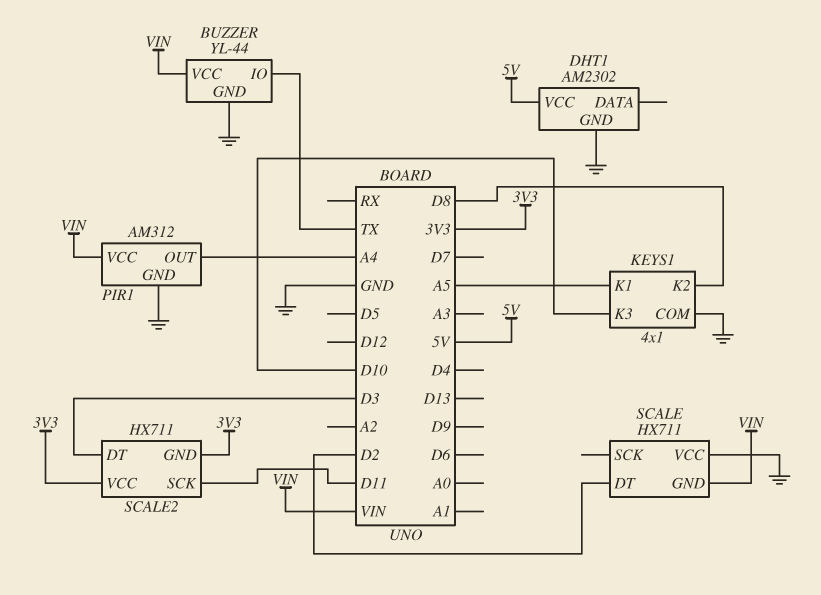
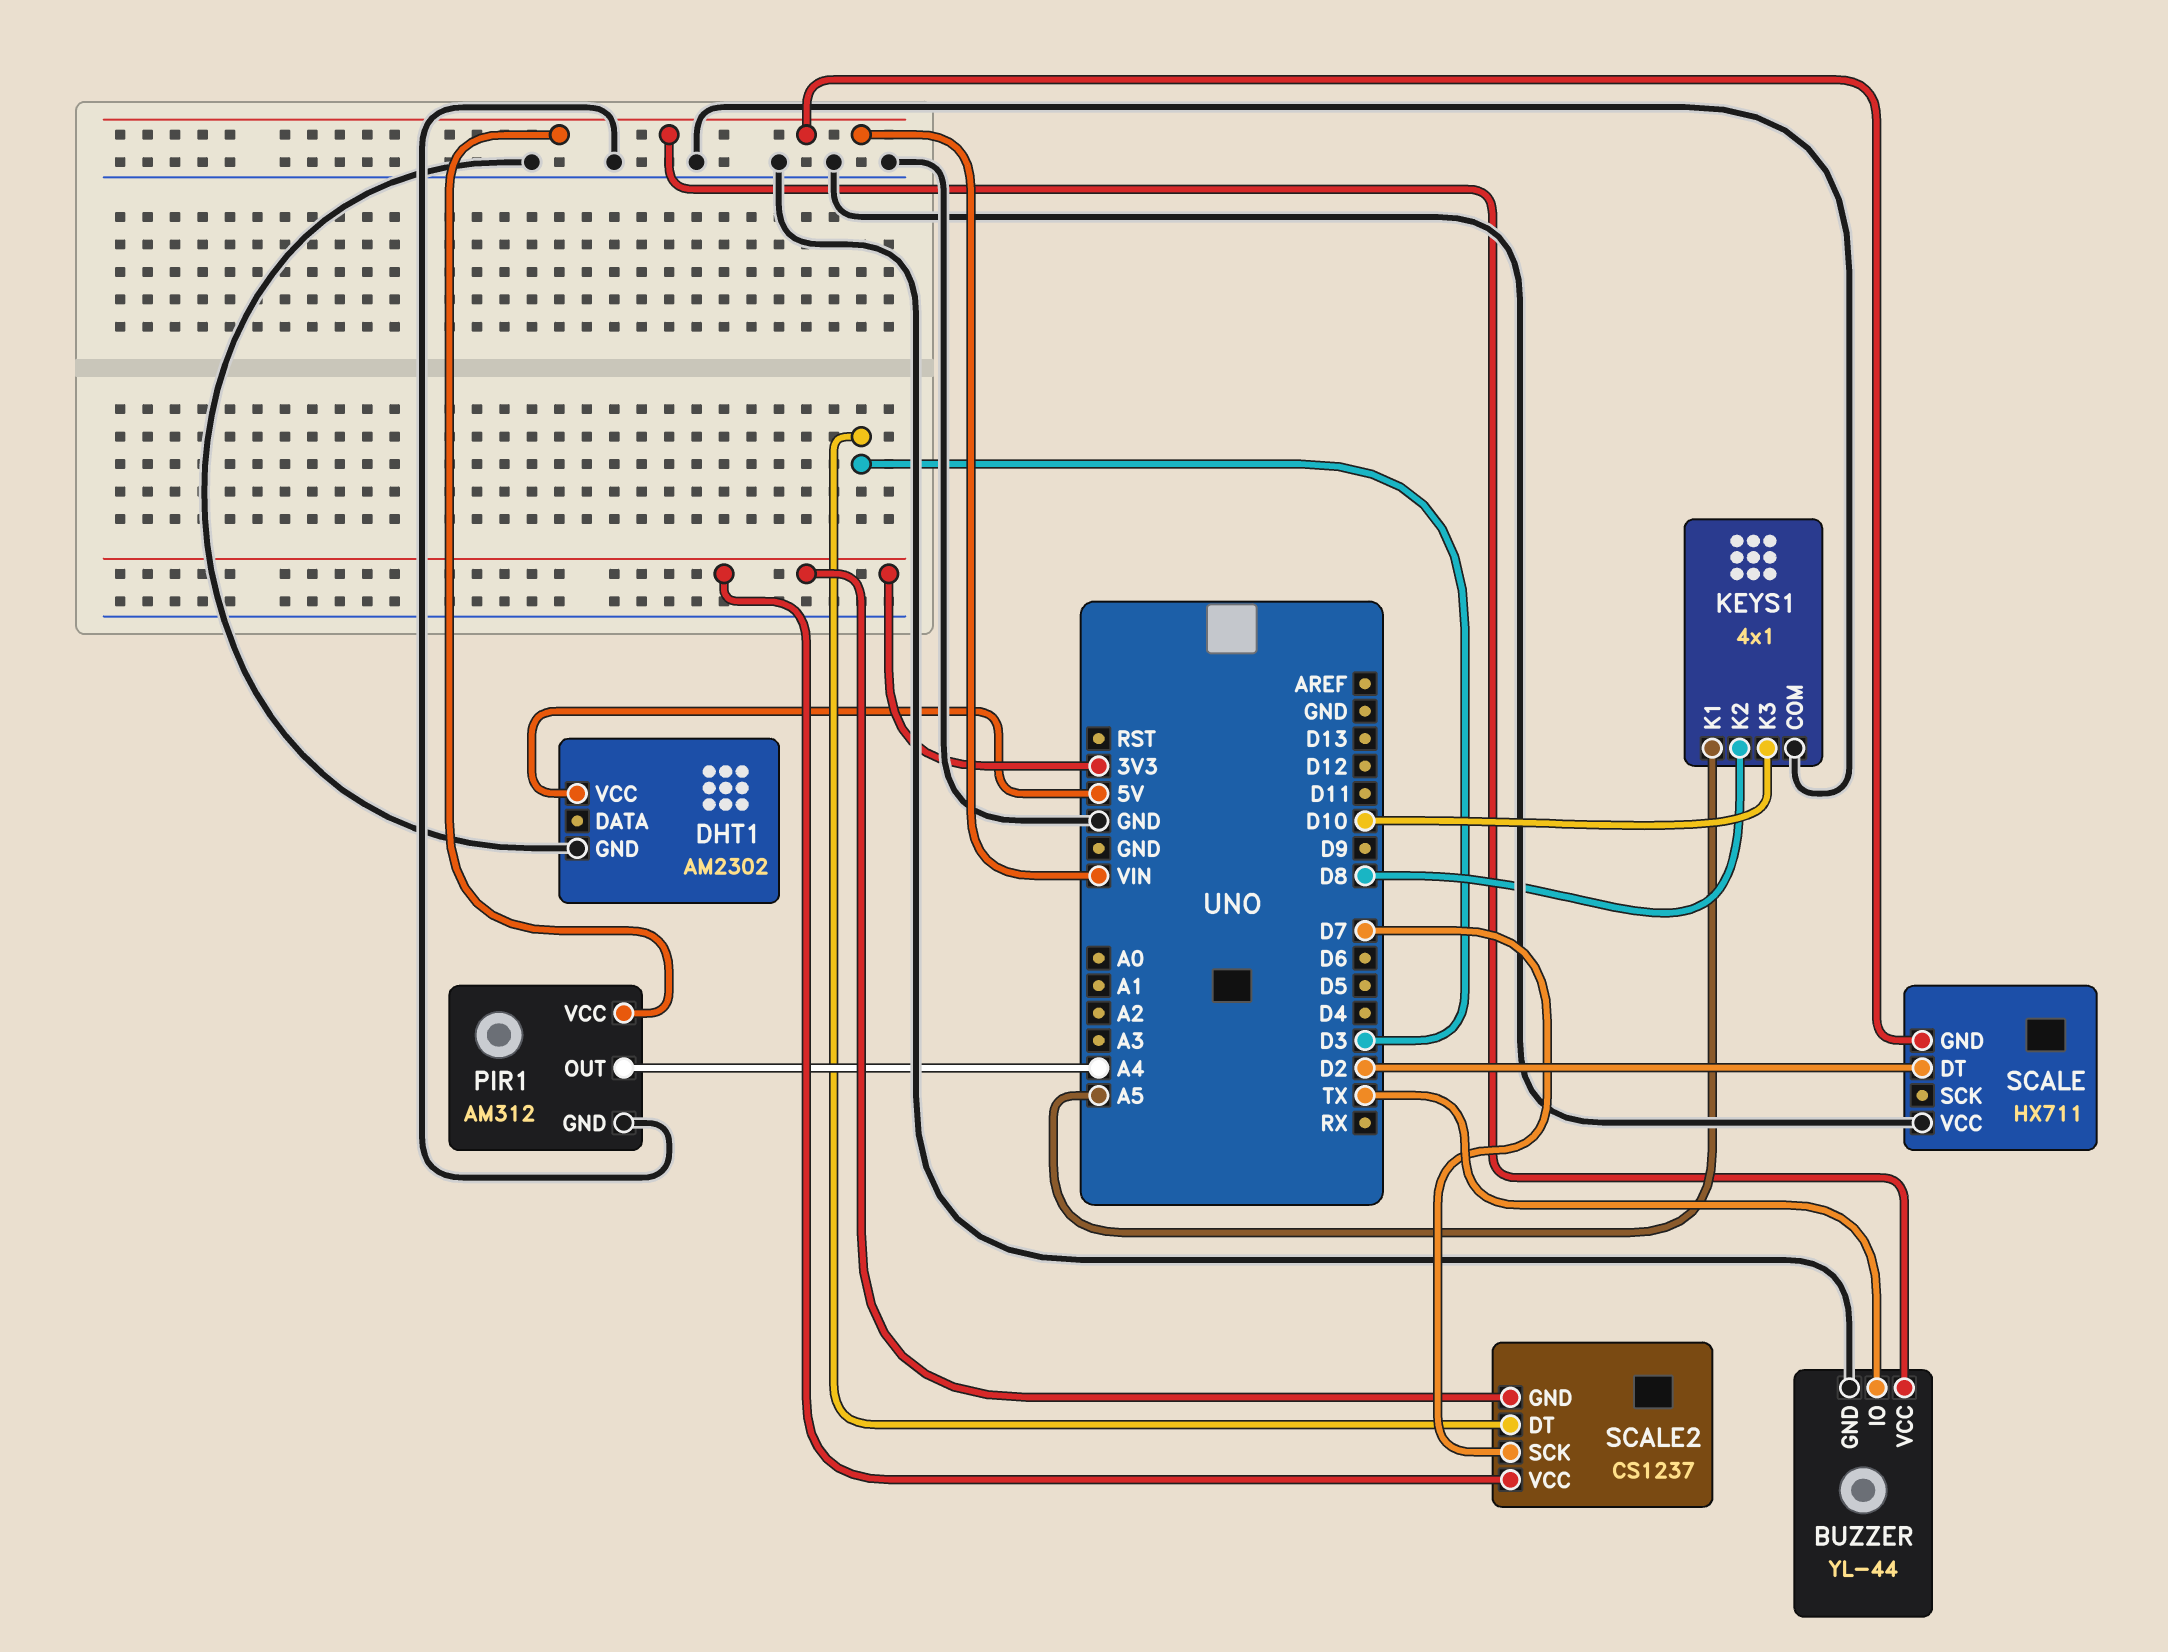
SCALE2: HX711 -> CS1237
SCALE2 pin SCK: D11 -> D7

